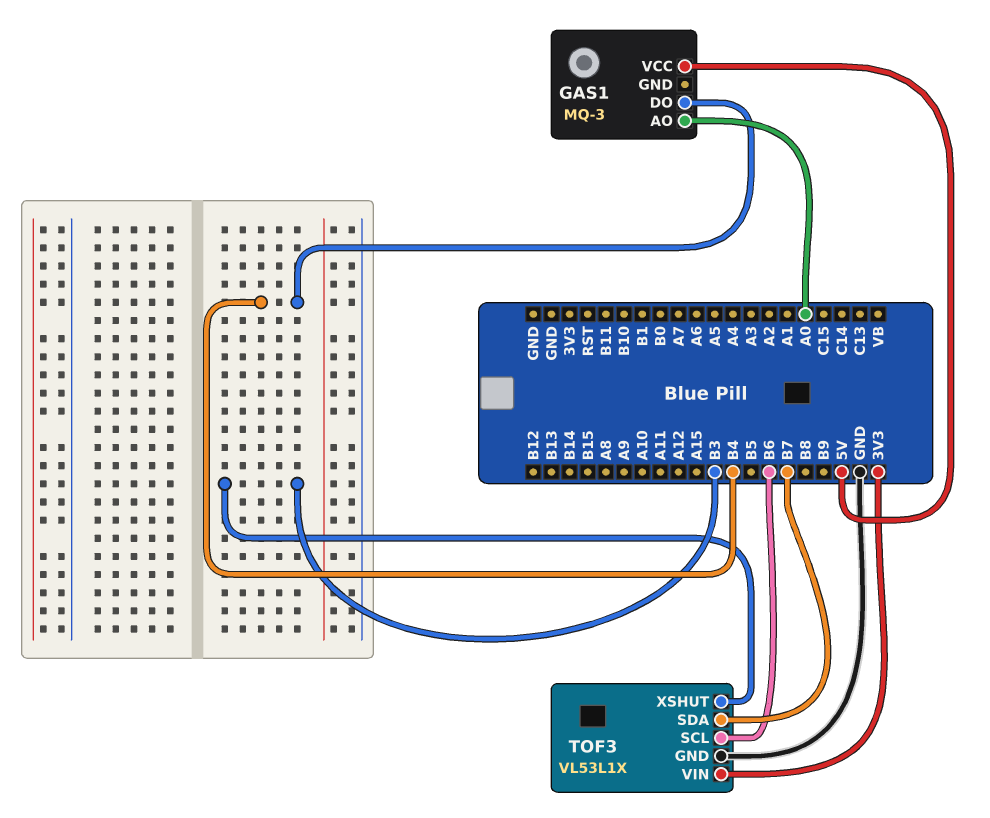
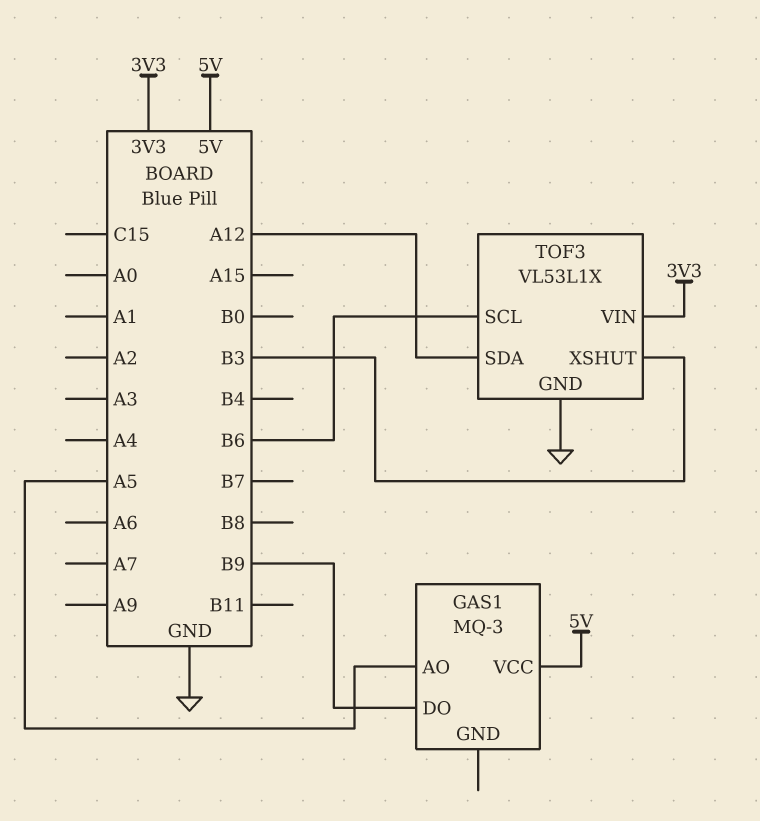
GAS1 pin AO: A0 -> A5
GAS1 pin DO: B4 -> B9
TOF3 pin SDA: B7 -> A12

